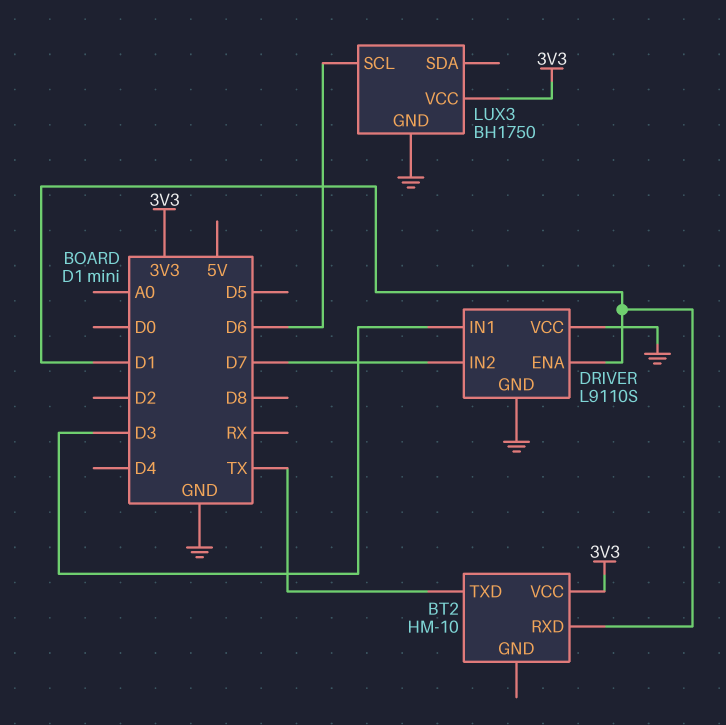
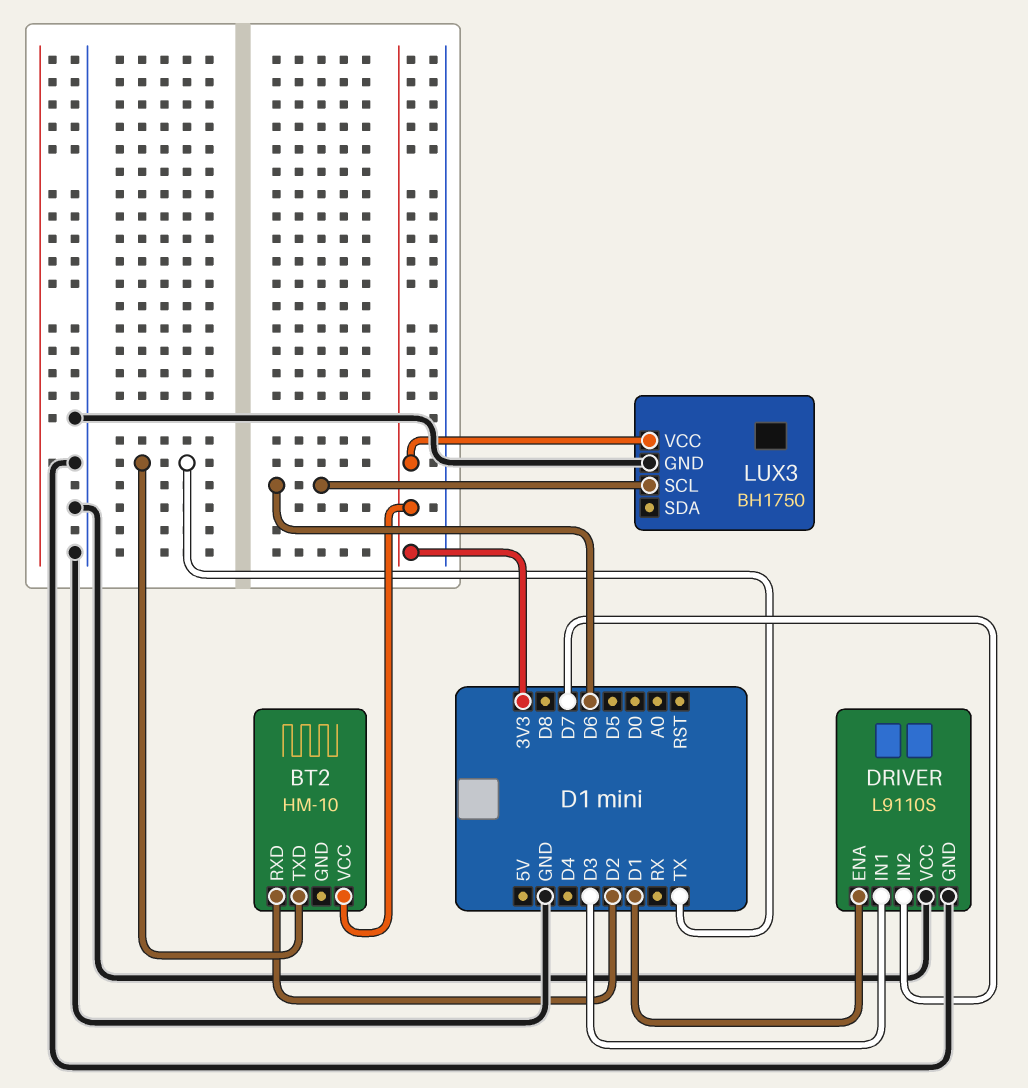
BT2 pin RXD: D1 -> D2

